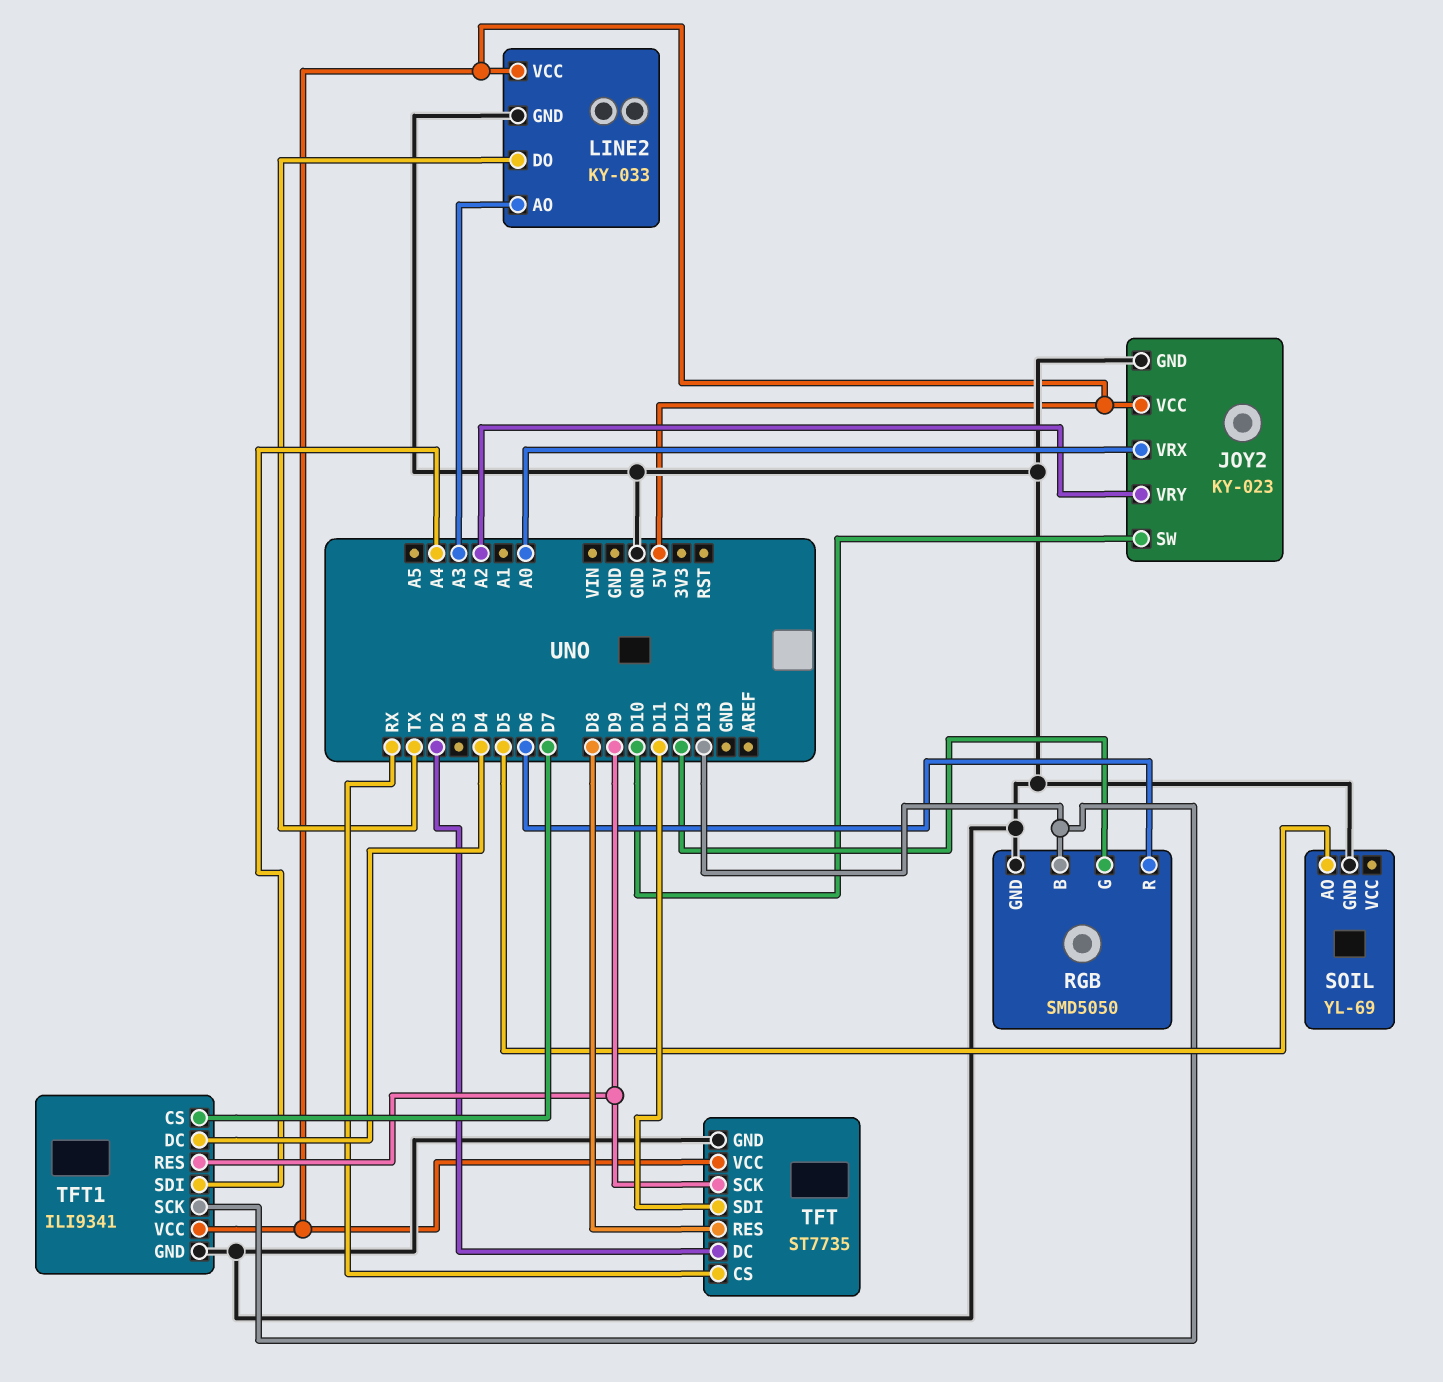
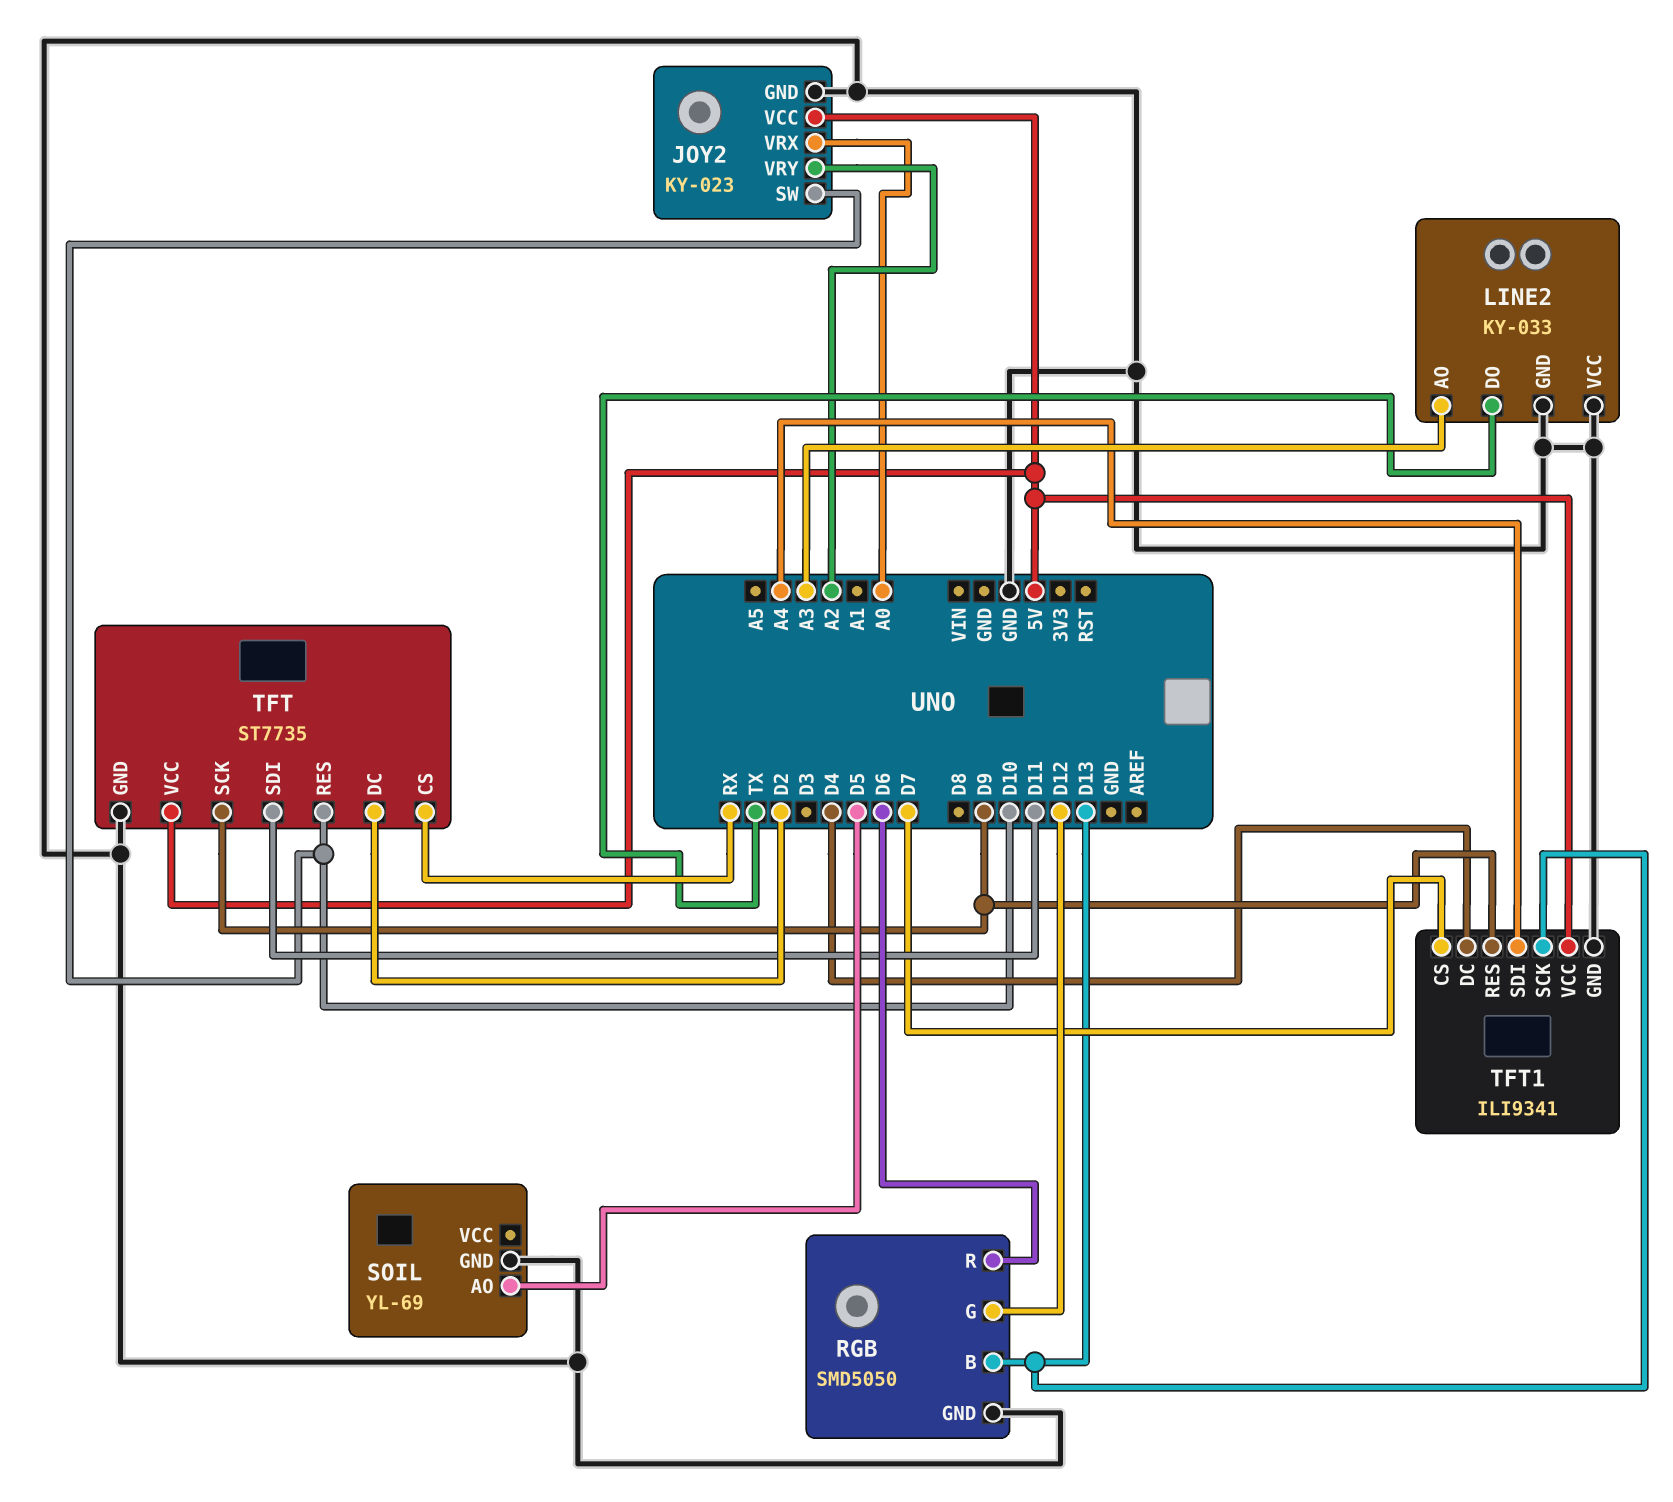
LINE2 pin VCC: 5V -> GND
TFT pin RES: D8 -> D10

